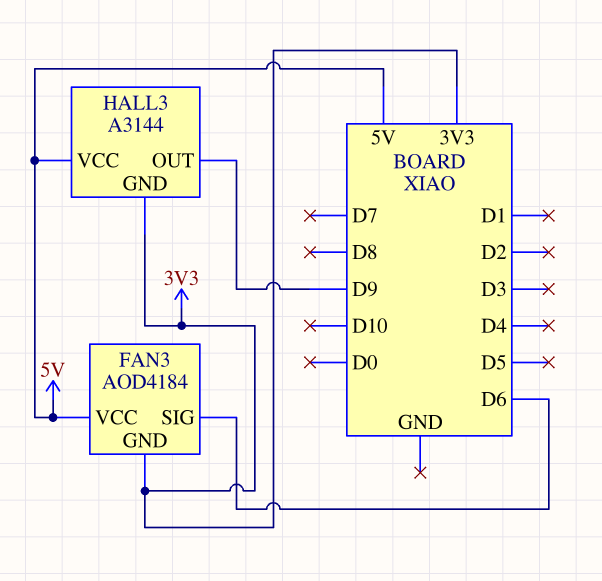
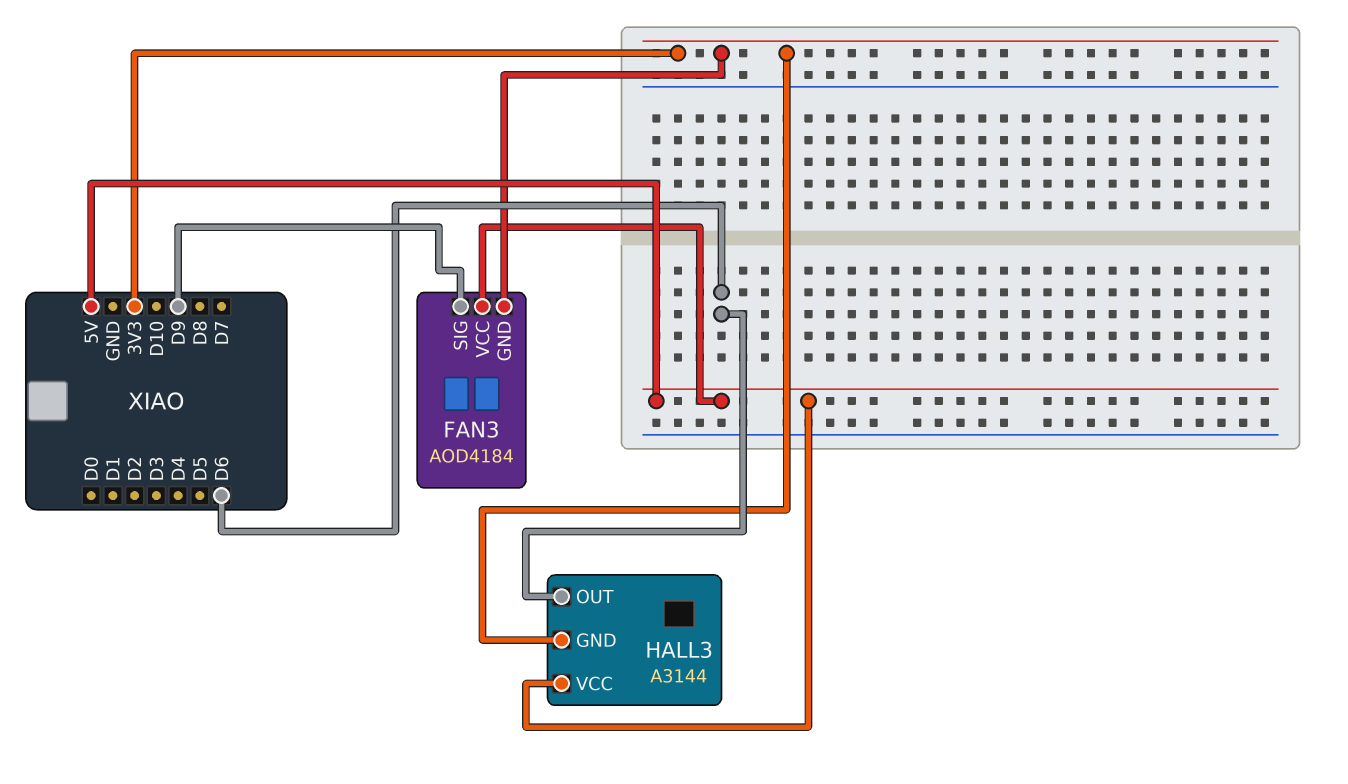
FAN3 pin SIG: D6 -> D9
HALL3 pin OUT: D9 -> D6

